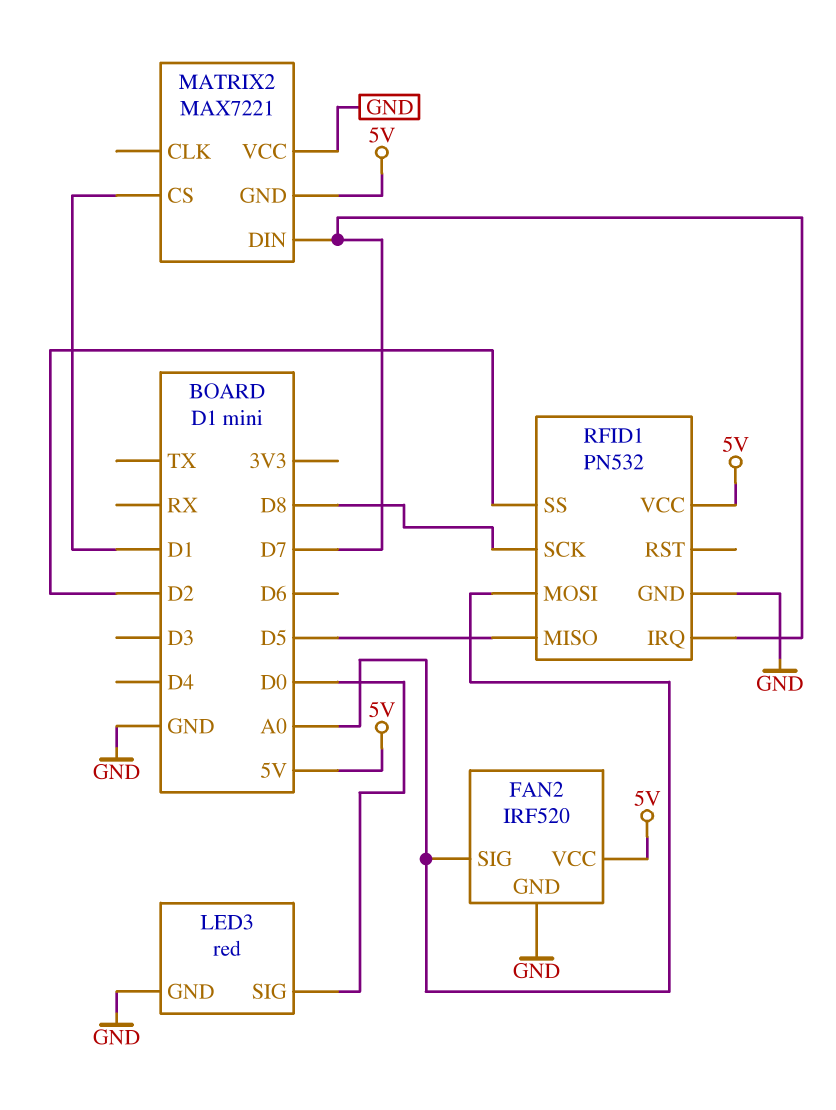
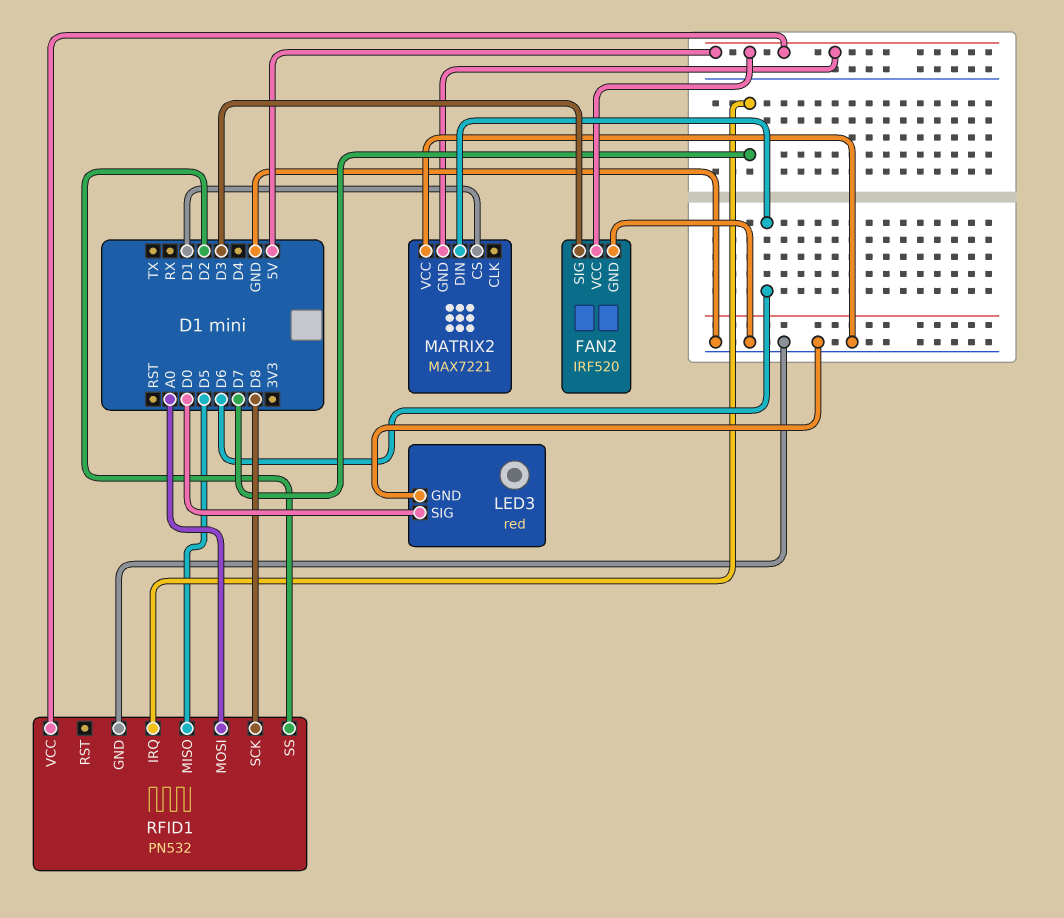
FAN2 pin SIG: A0 -> D3
MATRIX2 pin DIN: D7 -> D6

